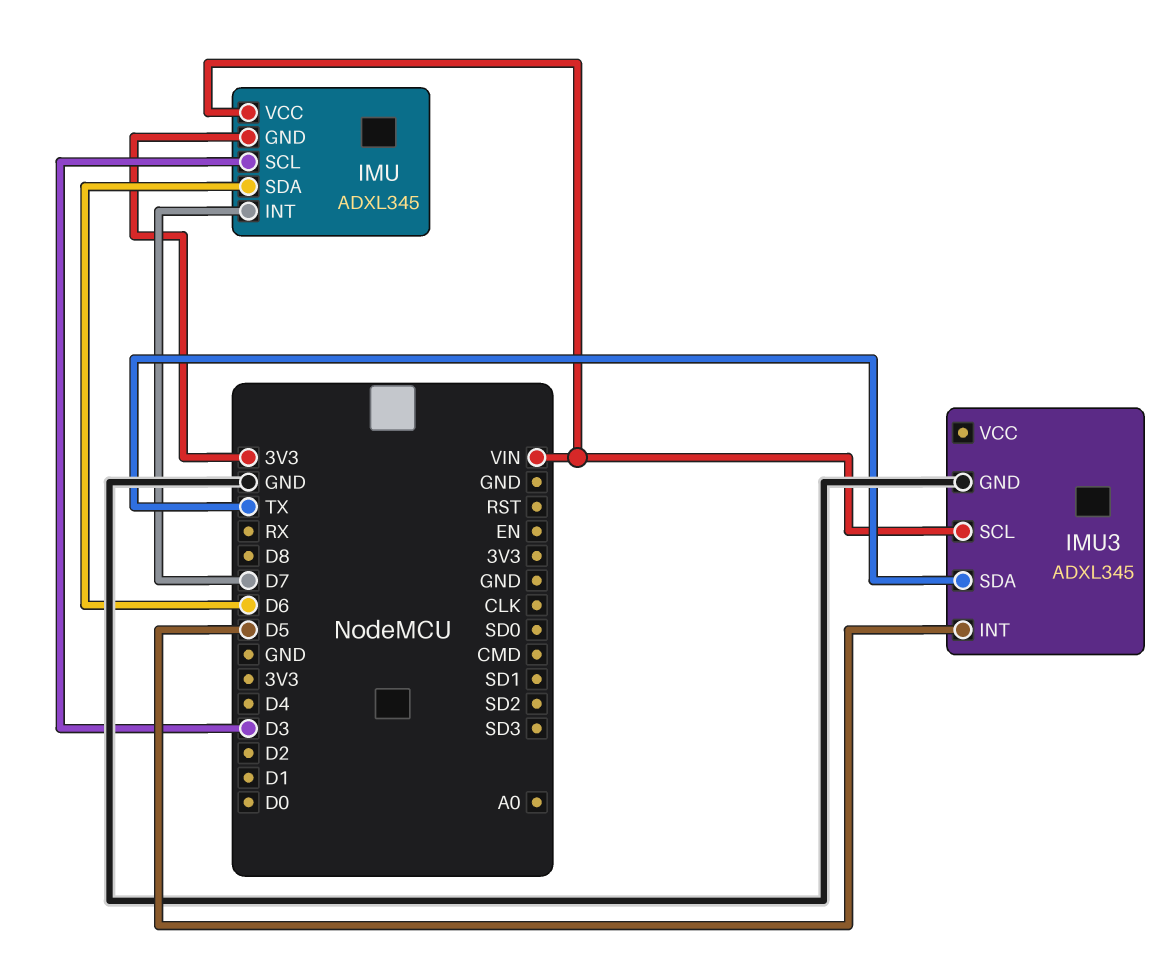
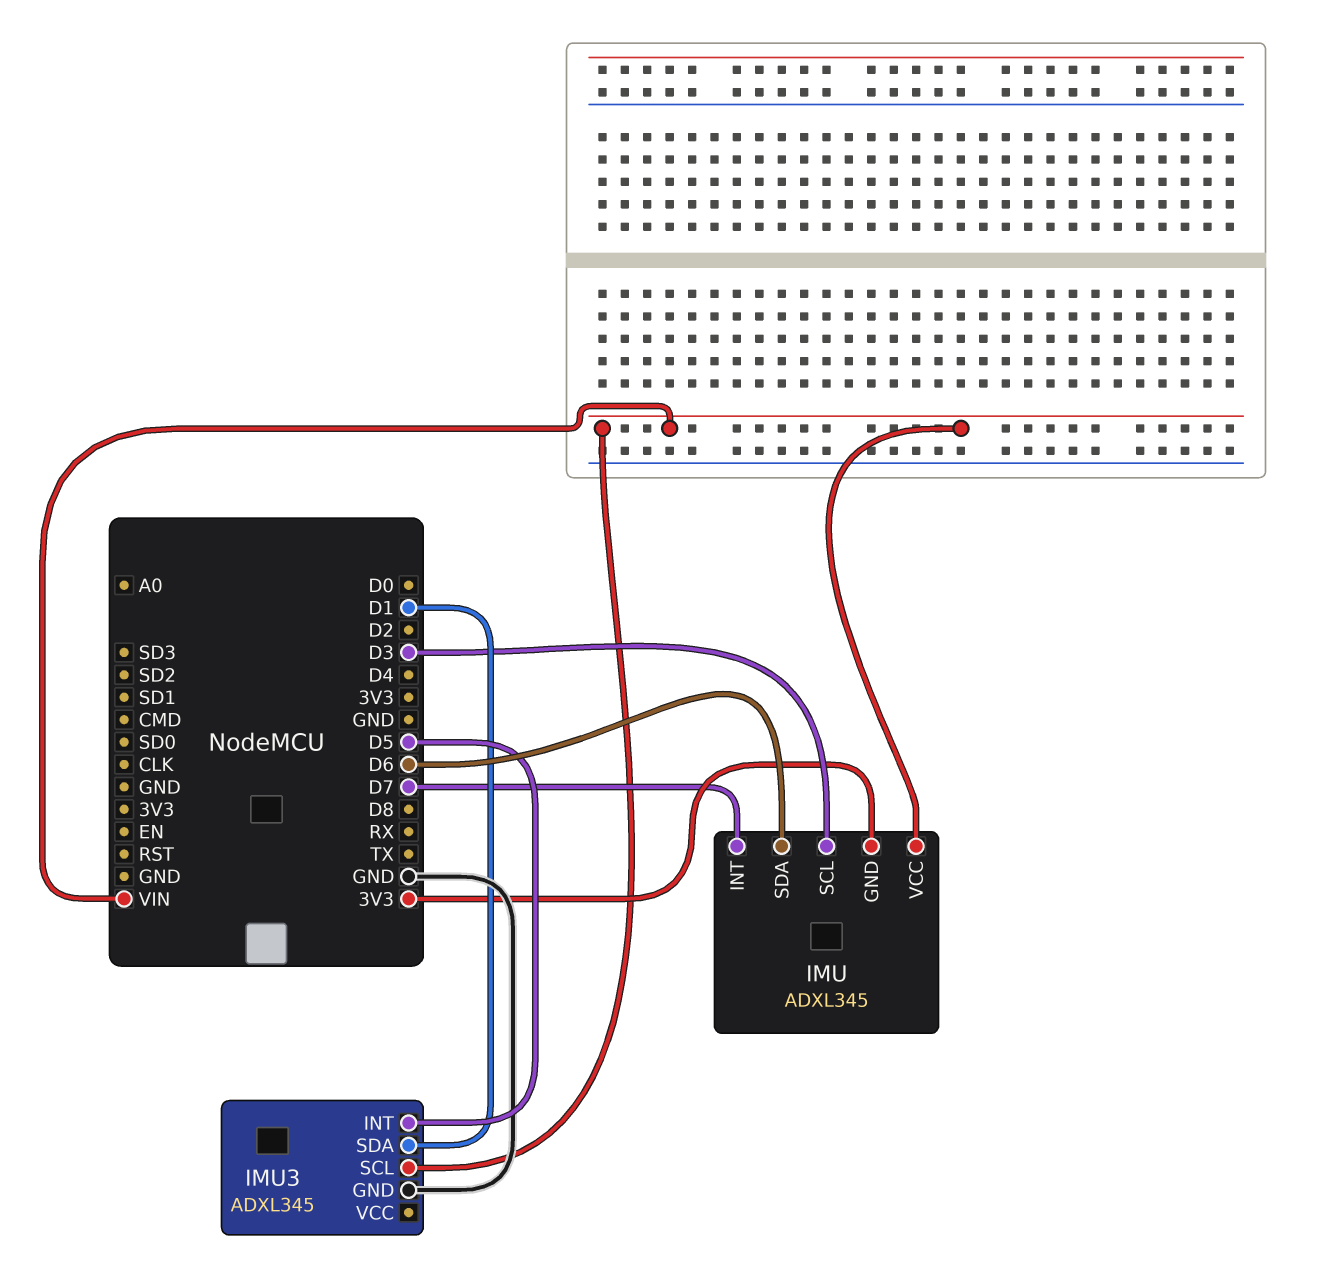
IMU3 pin SDA: TX -> D1

